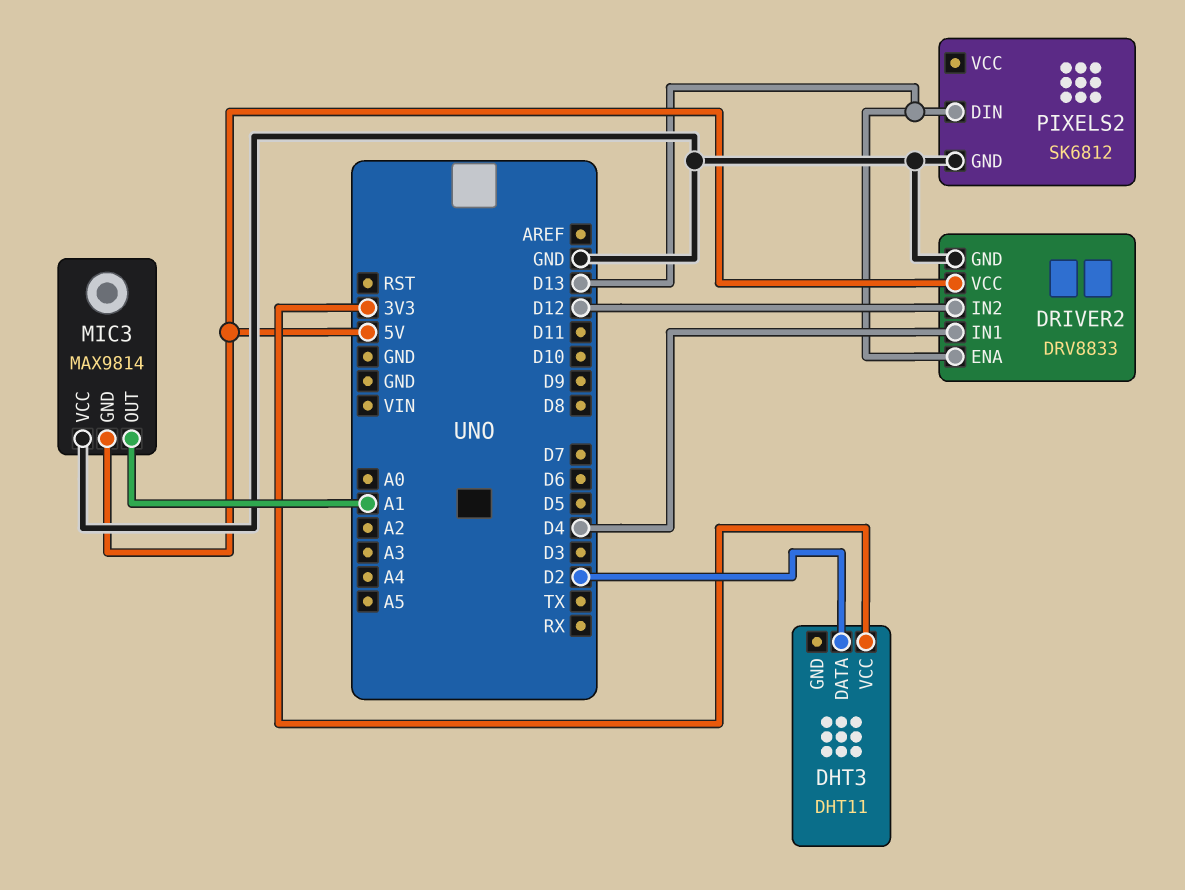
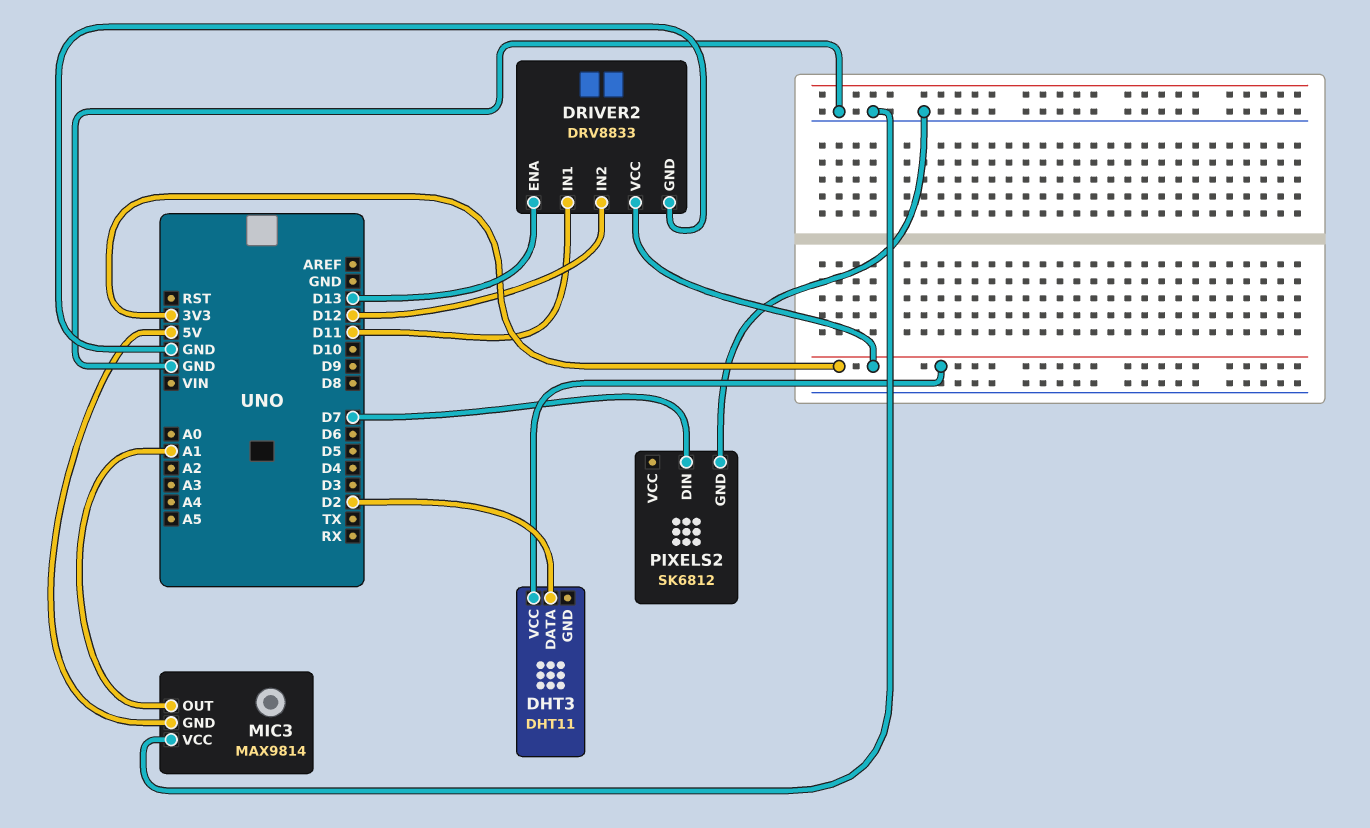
DRIVER2 pin IN1: D4 -> D11
DRIVER2 pin VCC: 5V -> 3V3
PIXELS2 pin DIN: D13 -> D7

